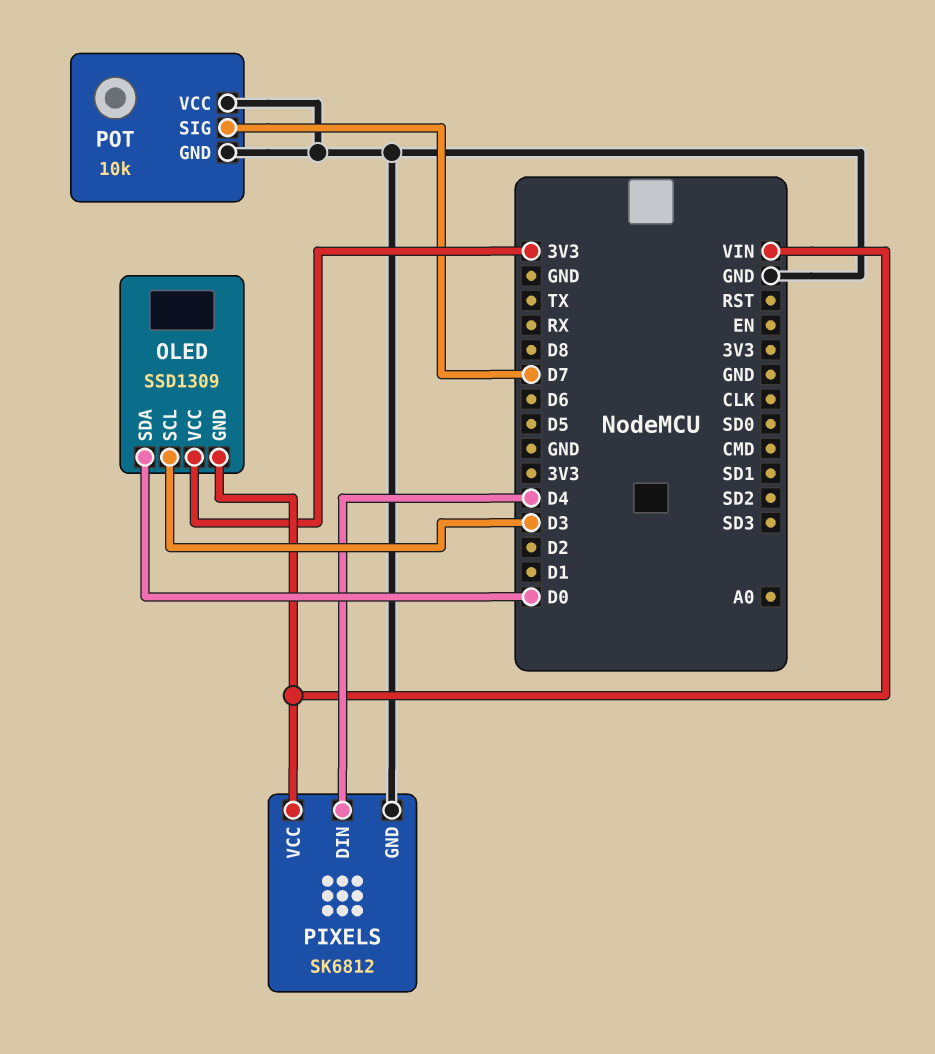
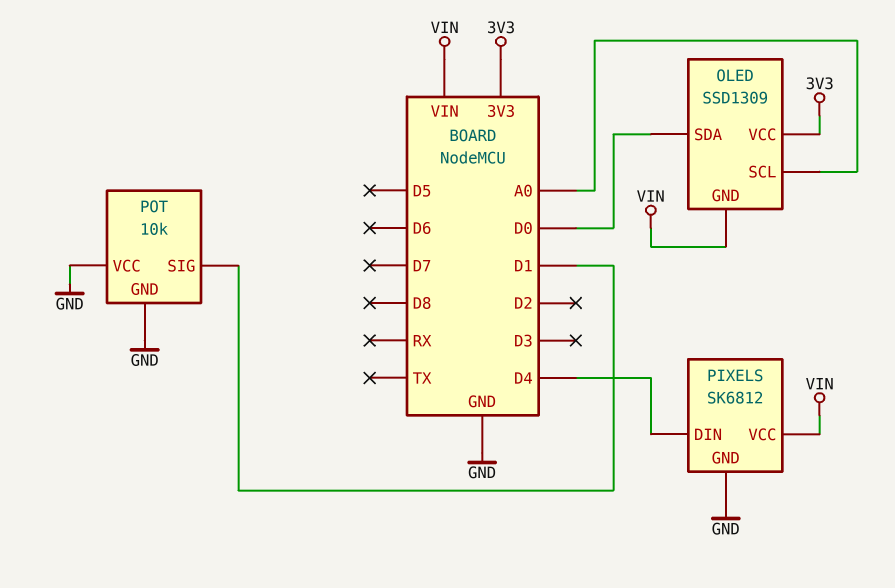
OLED pin SCL: D3 -> A0
POT pin SIG: D7 -> D1

